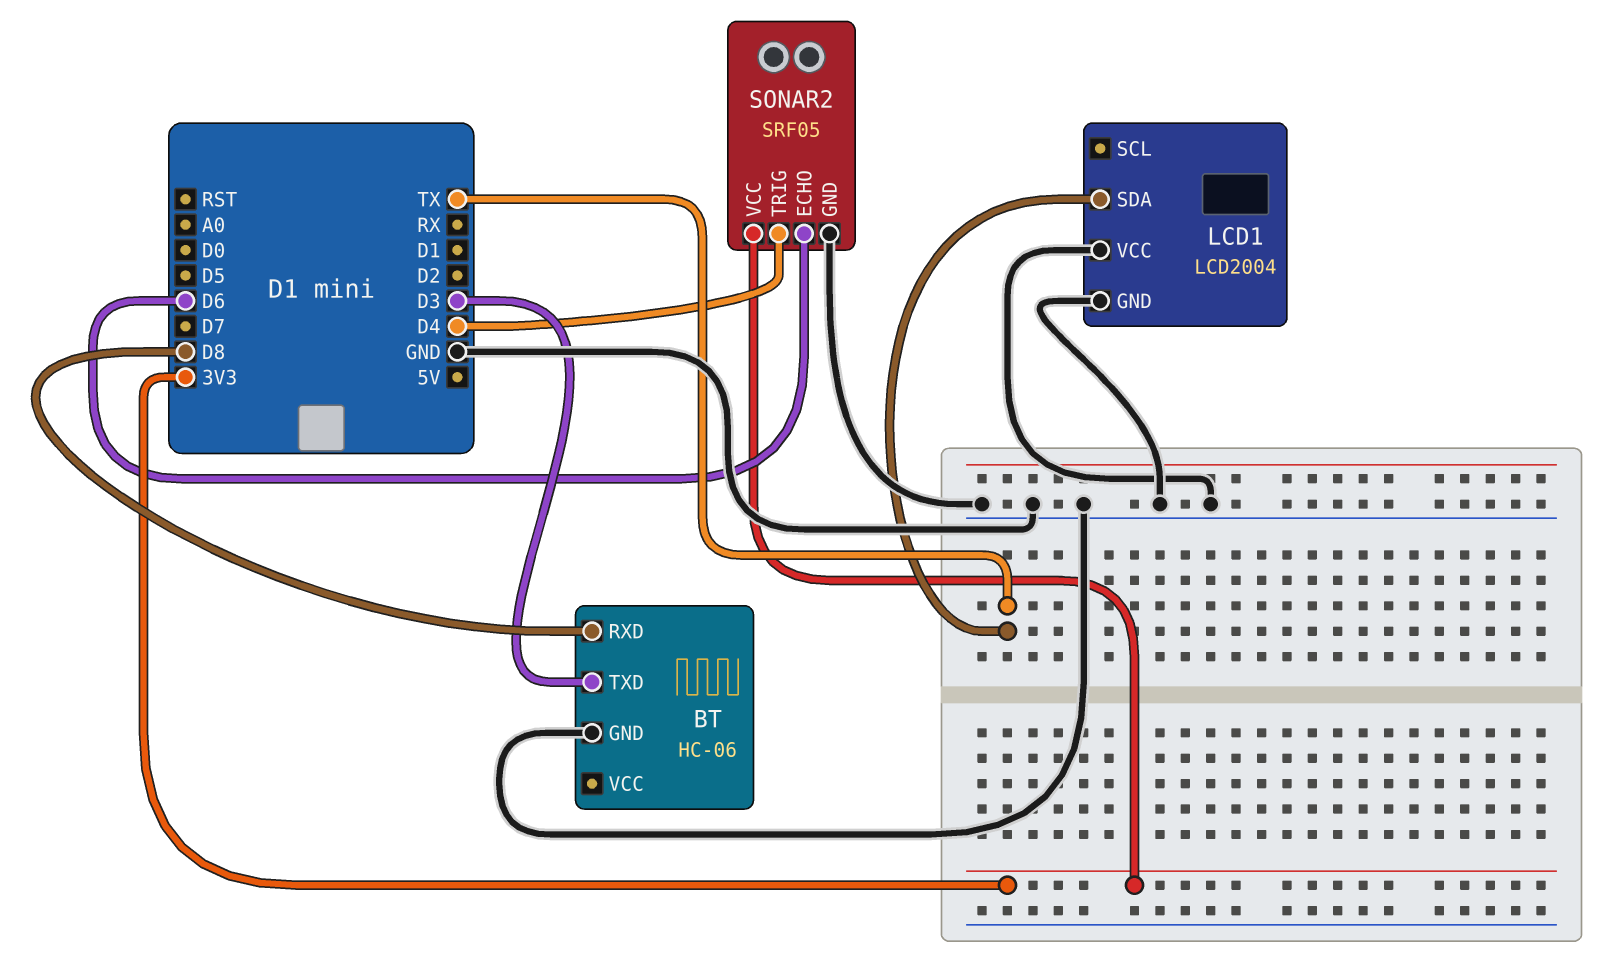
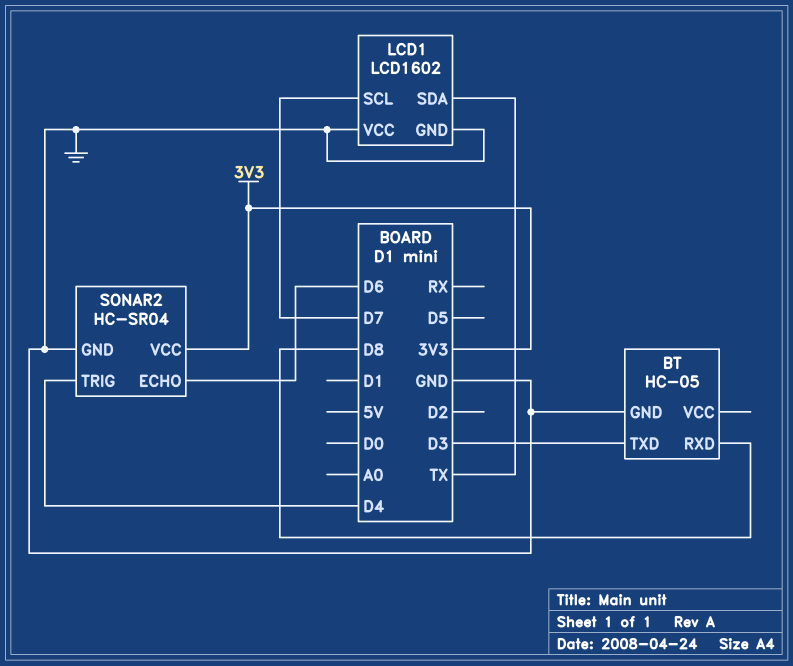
BT: HC-06 -> HC-05
LCD1: LCD2004 -> LCD1602
LCD1 pin SCL: none -> D7
SONAR2: SRF05 -> HC-SR04

